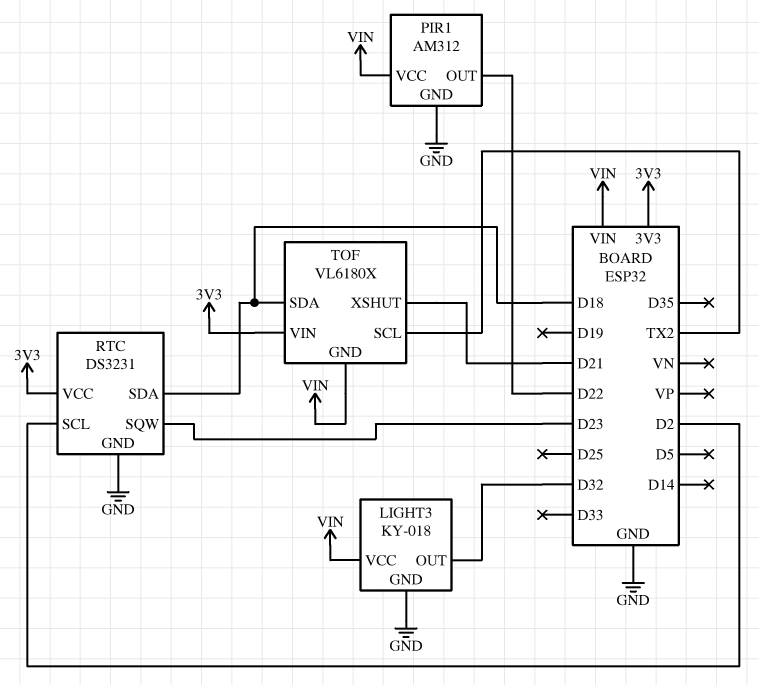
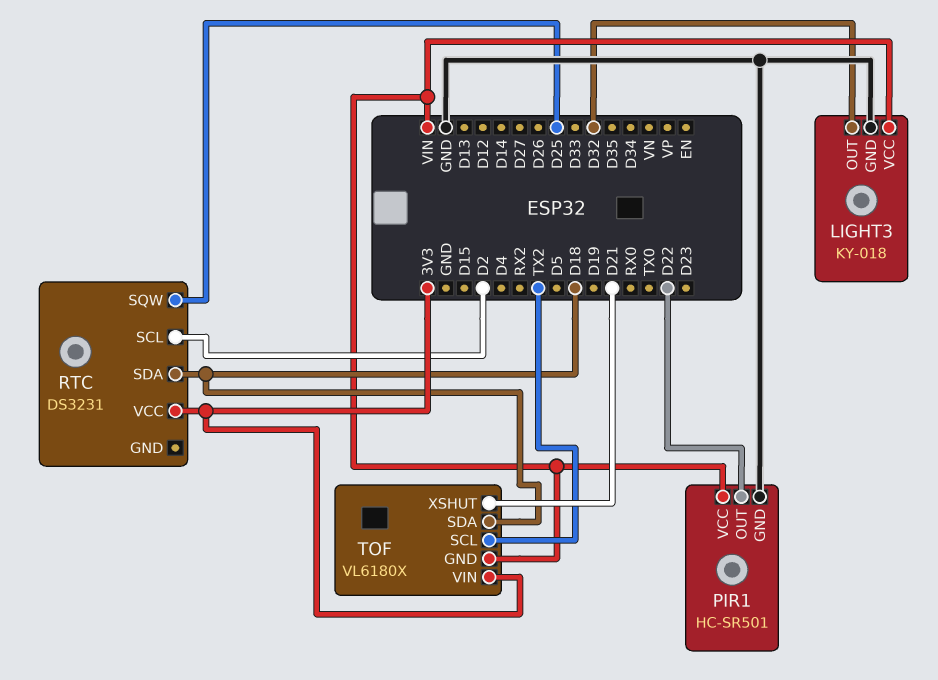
PIR1: AM312 -> HC-SR501
RTC pin GND: GND -> none
RTC pin SQW: D23 -> D25

